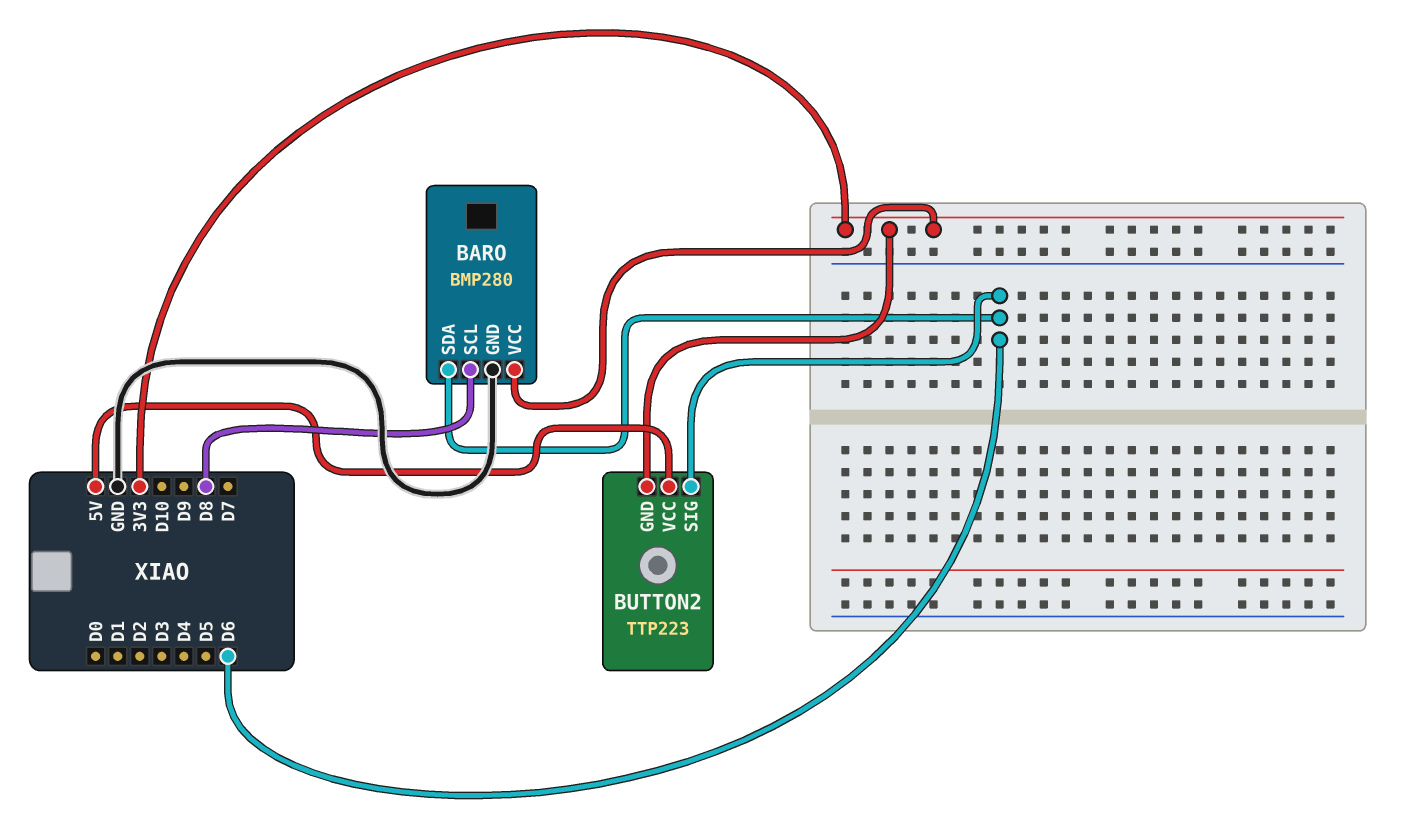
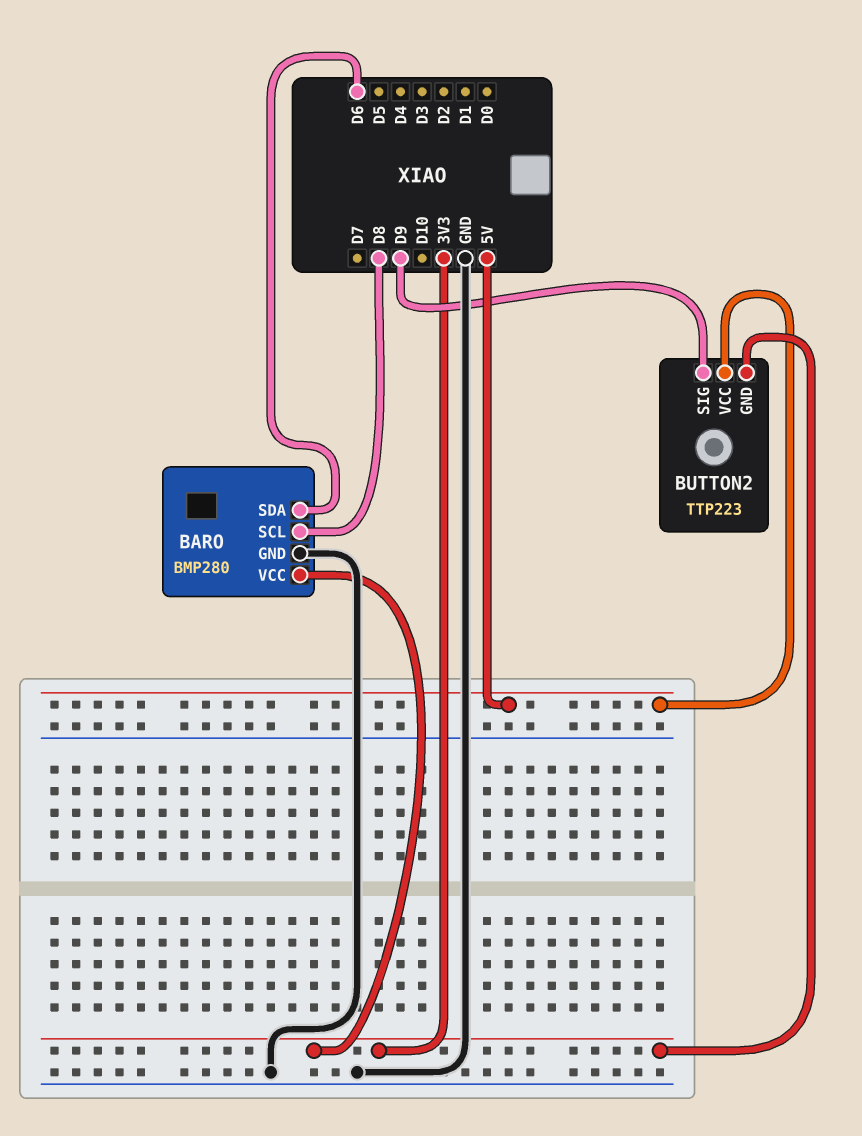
BUTTON2 pin SIG: D6 -> D9

